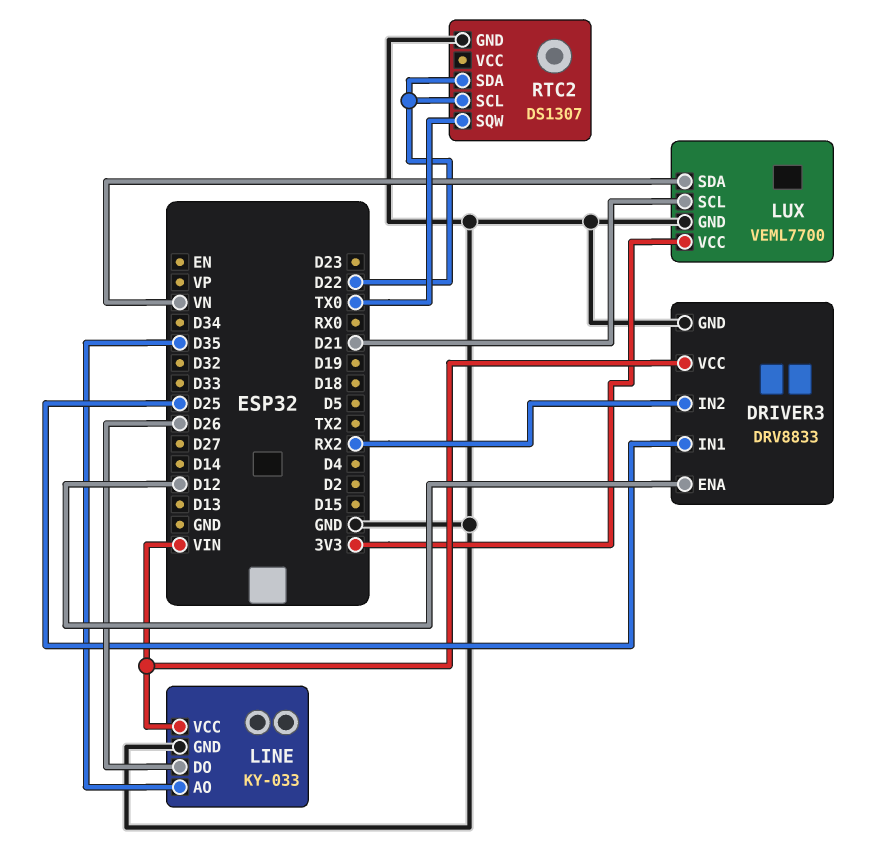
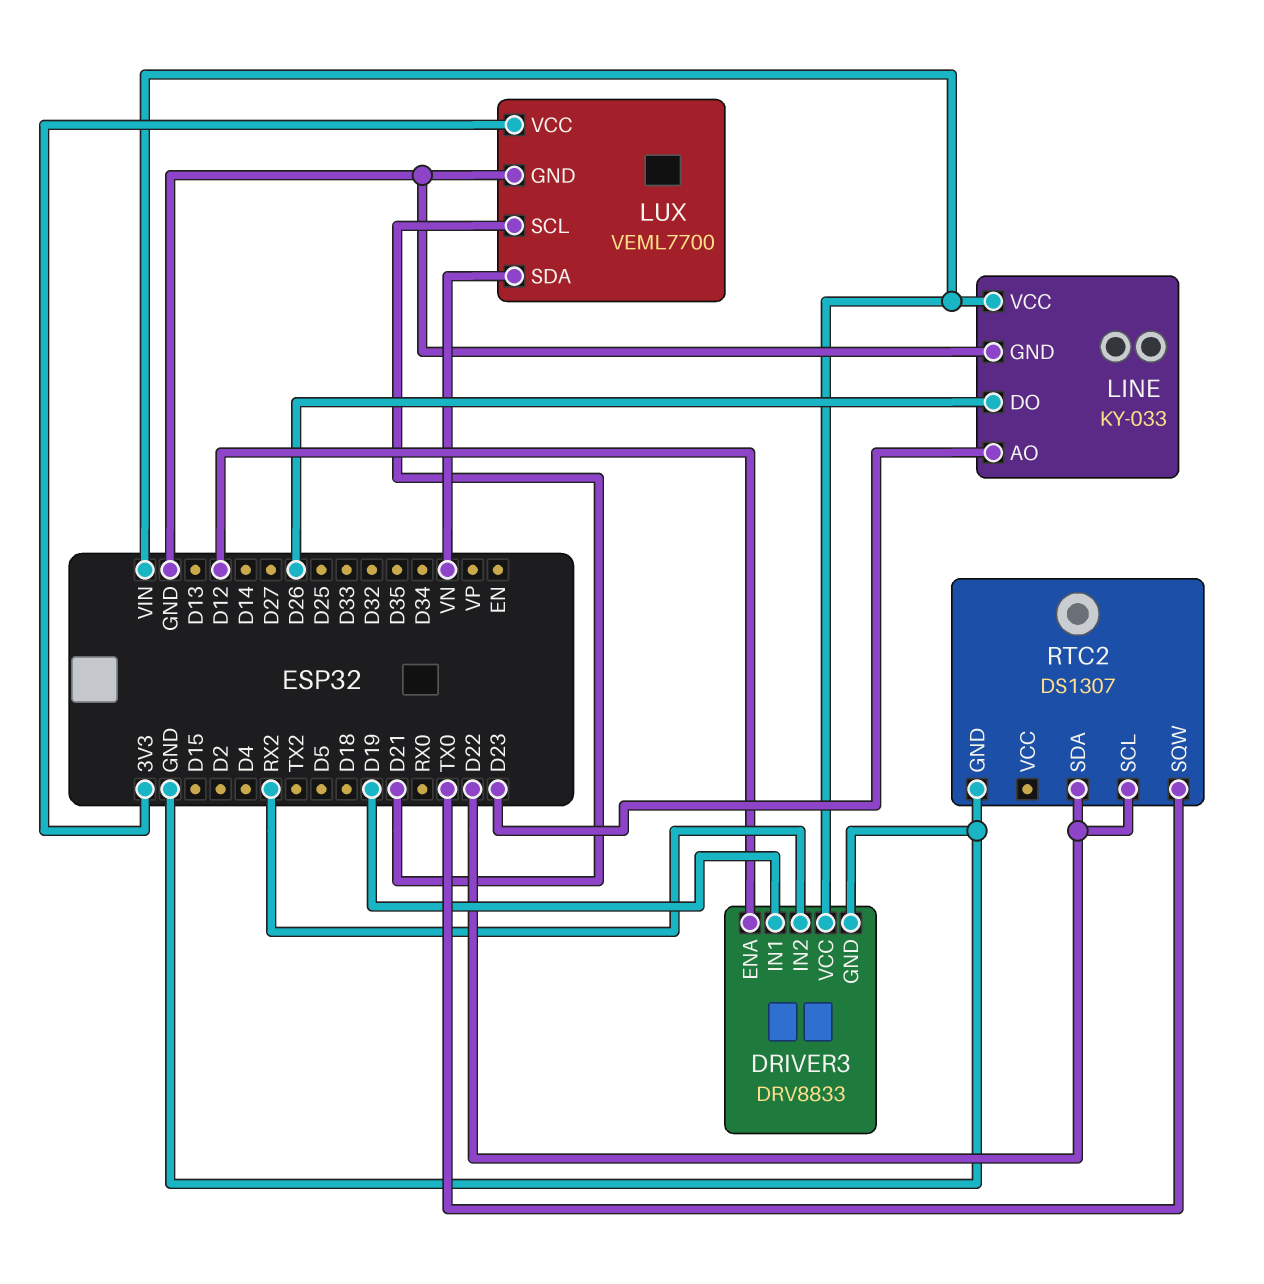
DRIVER3 pin IN1: D25 -> D19
LINE pin AO: D35 -> D23

